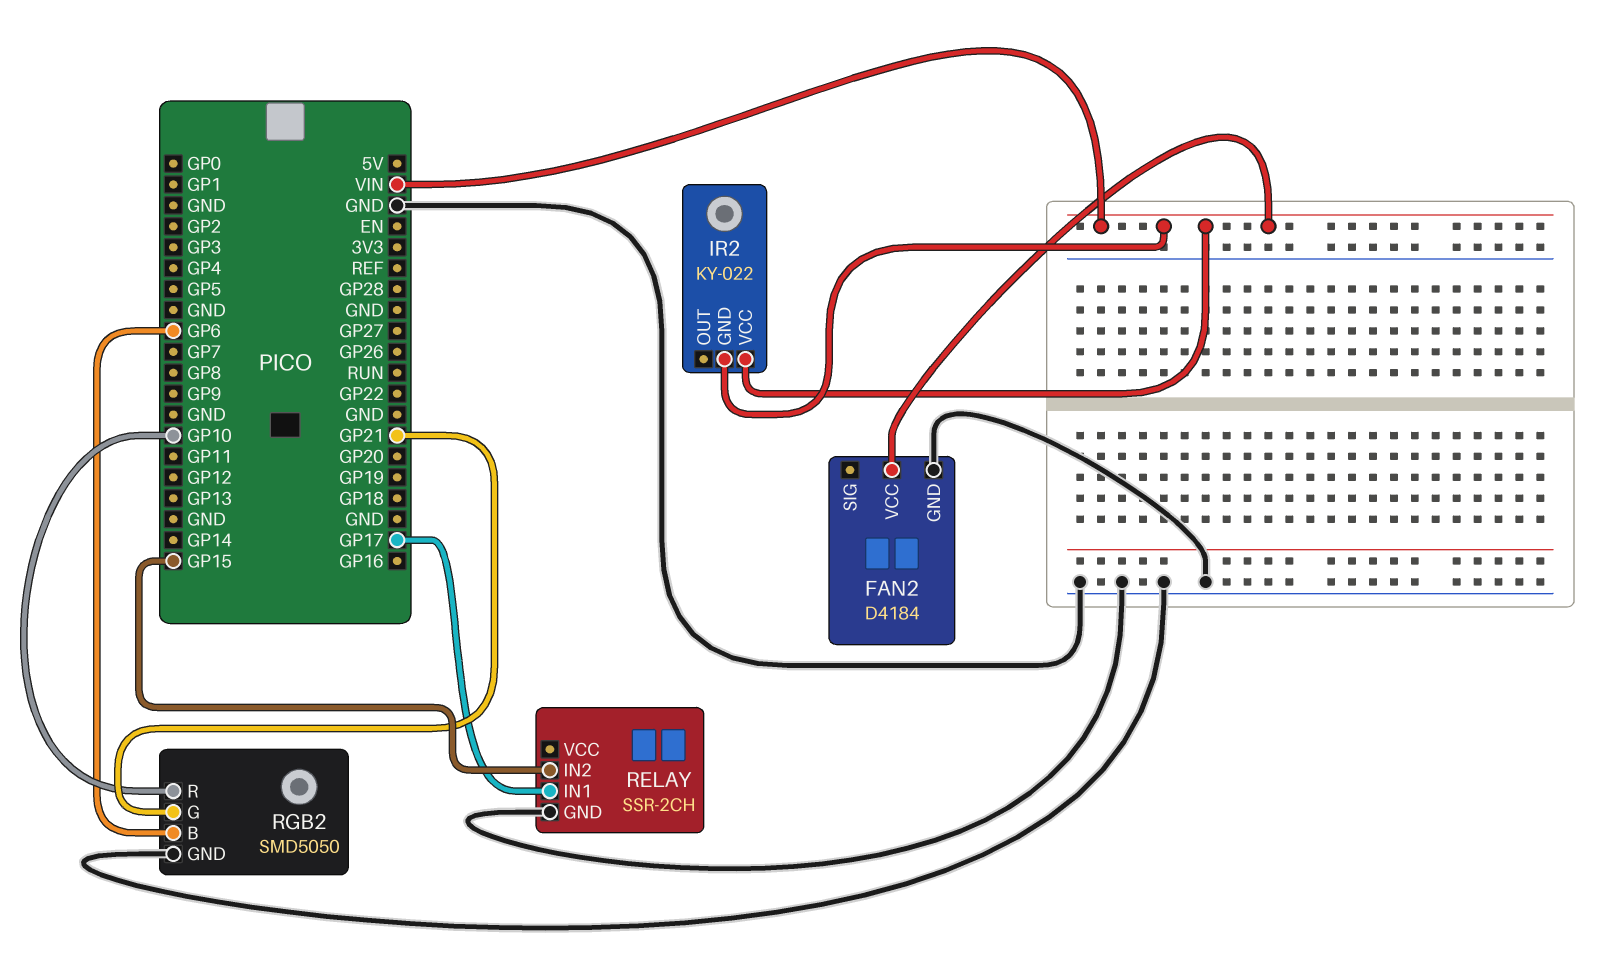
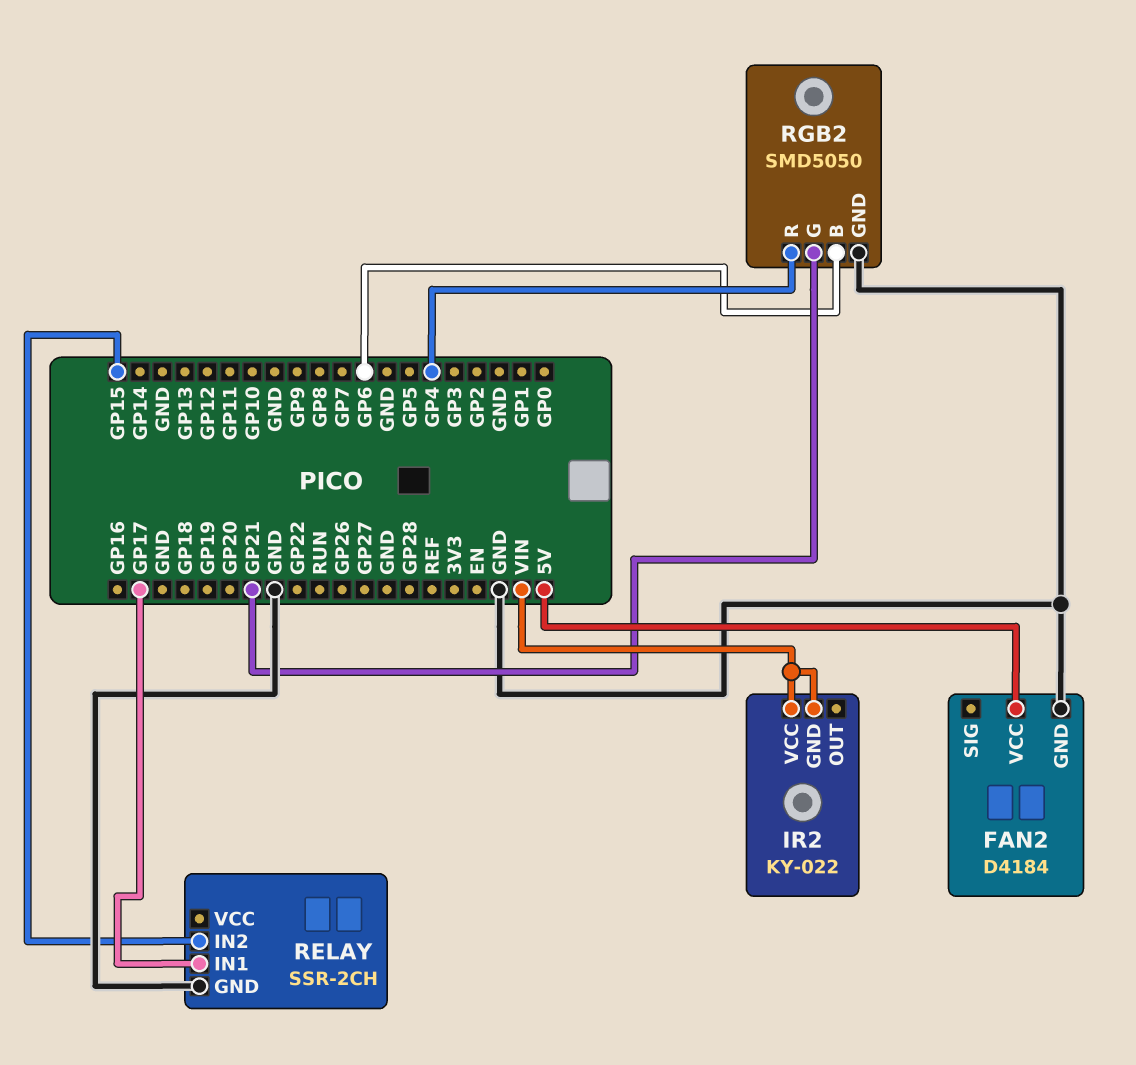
FAN2 pin VCC: VIN -> 5V
RGB2 pin R: GP10 -> GP4

